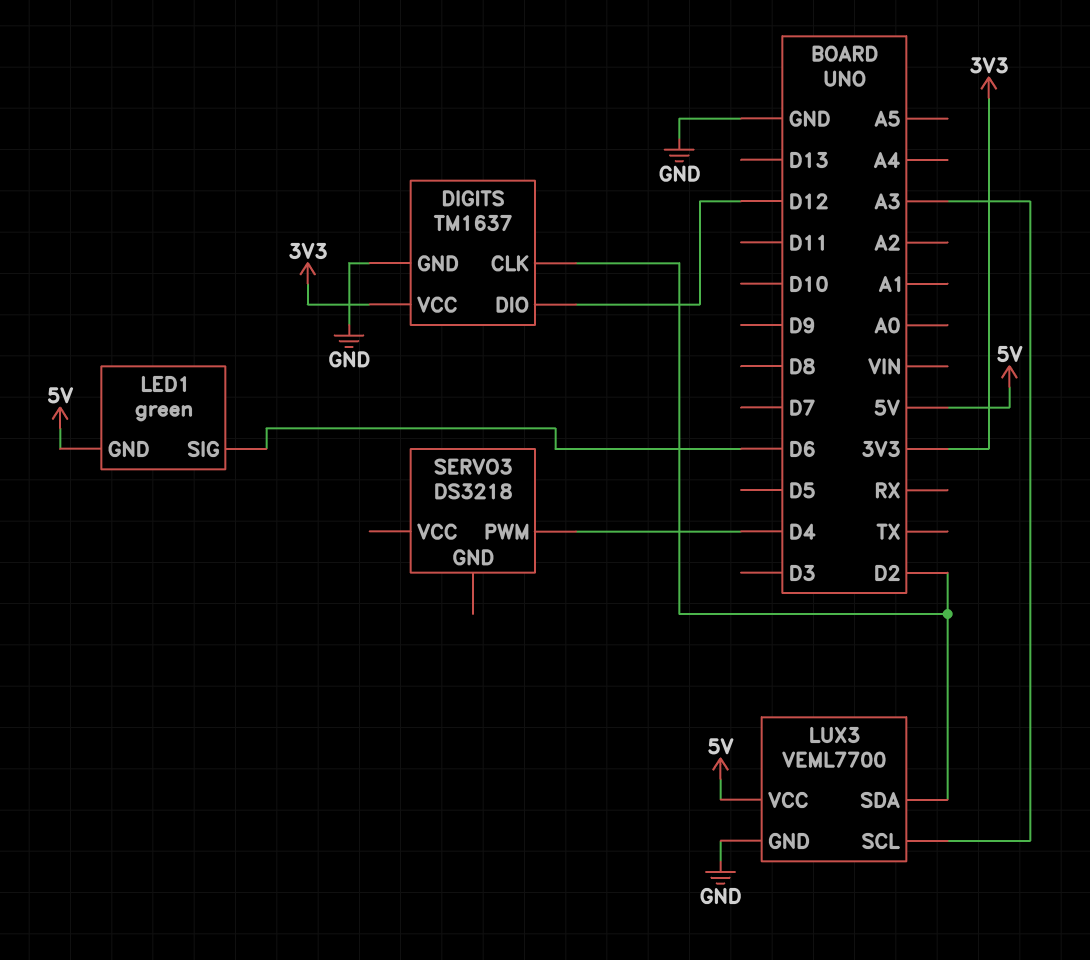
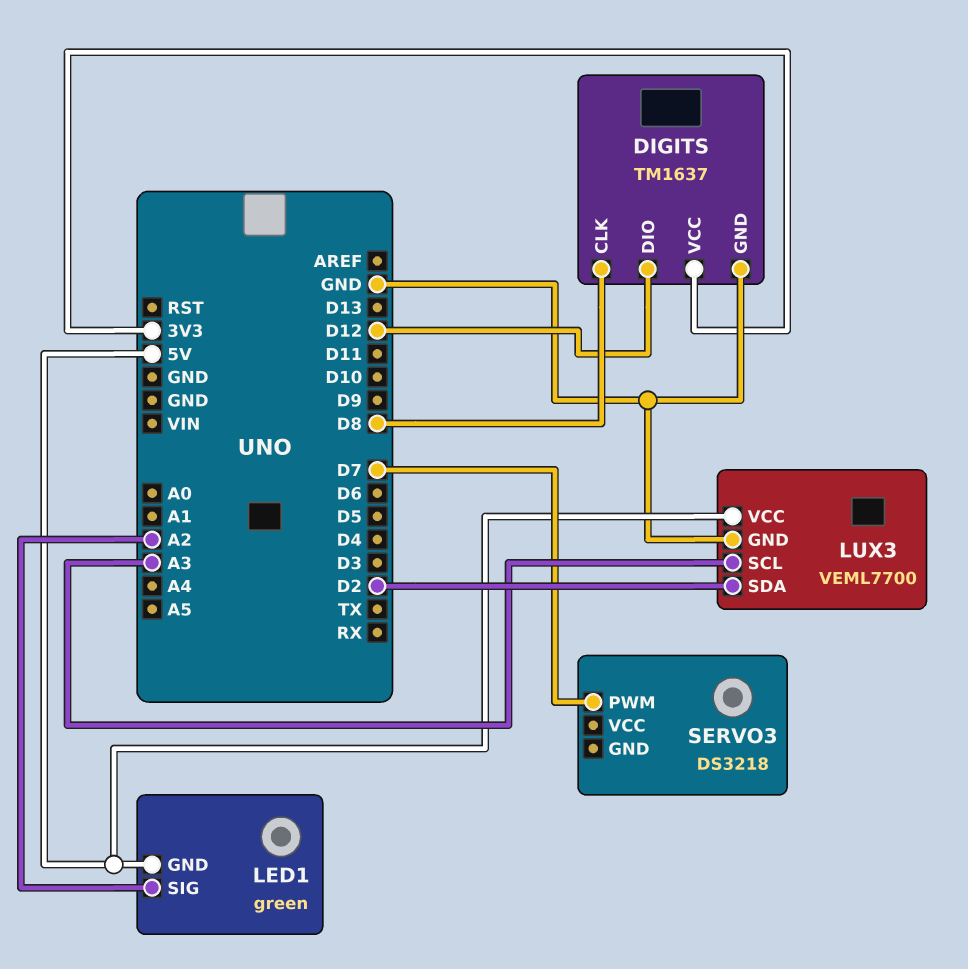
DIGITS pin CLK: D2 -> D8
LED1 pin SIG: D6 -> A2
SERVO3 pin PWM: D4 -> D7

